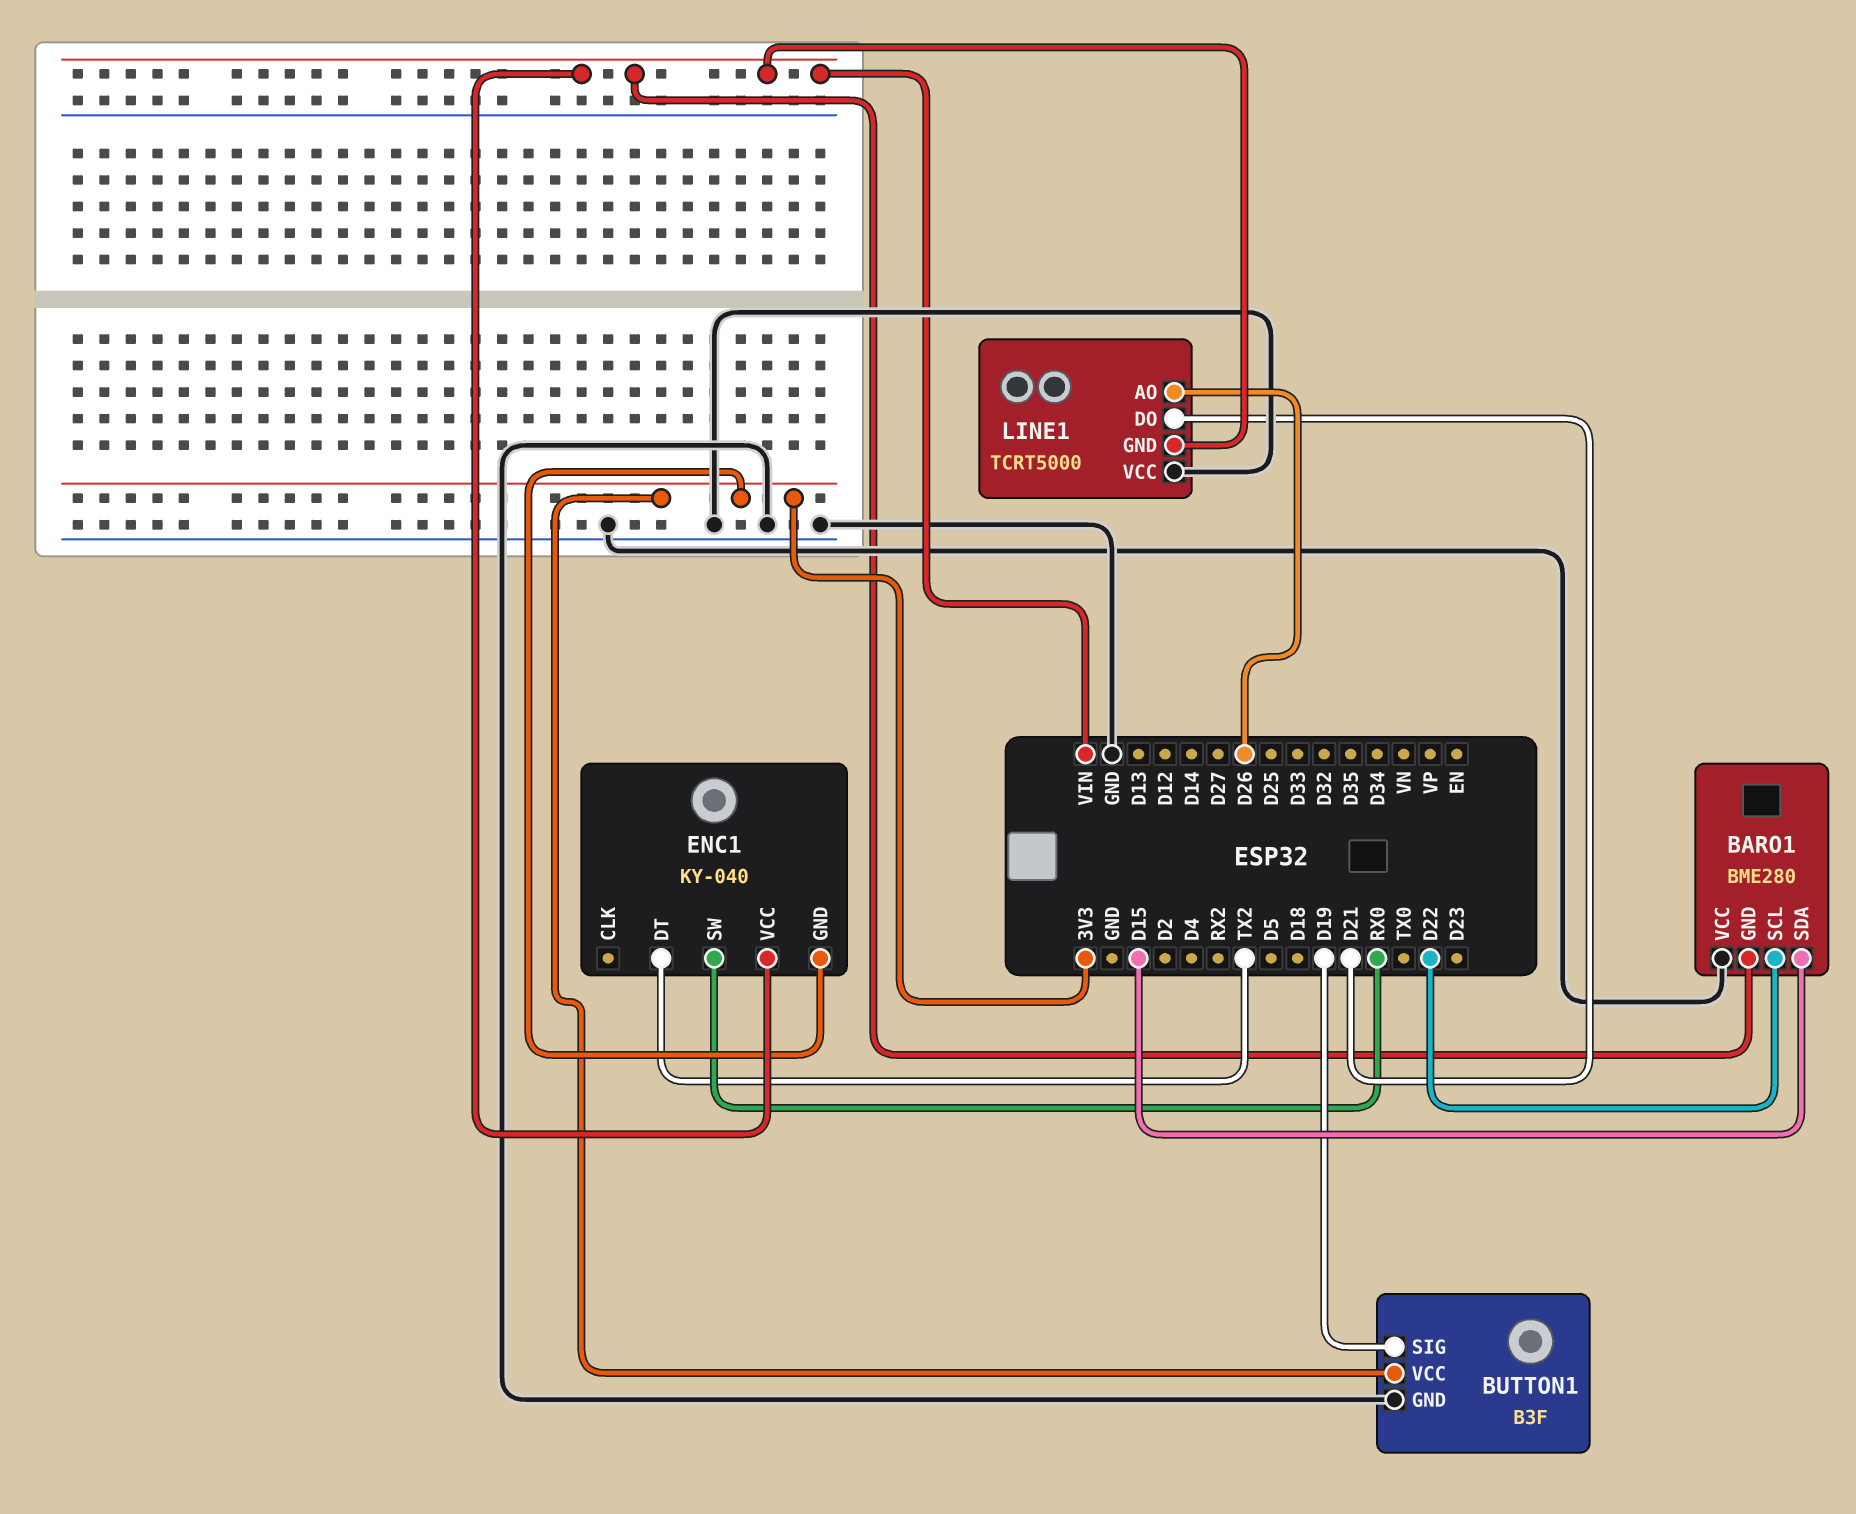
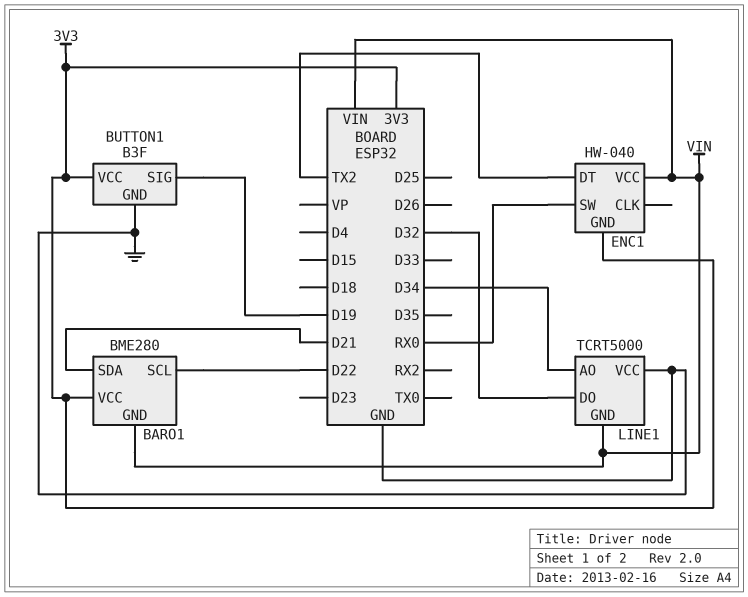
BARO1 pin SDA: D15 -> D21
BARO1 pin VCC: GND -> 3V3
ENC1: KY-040 -> HW-040
LINE1 pin AO: D26 -> D34
LINE1 pin DO: D21 -> D32

